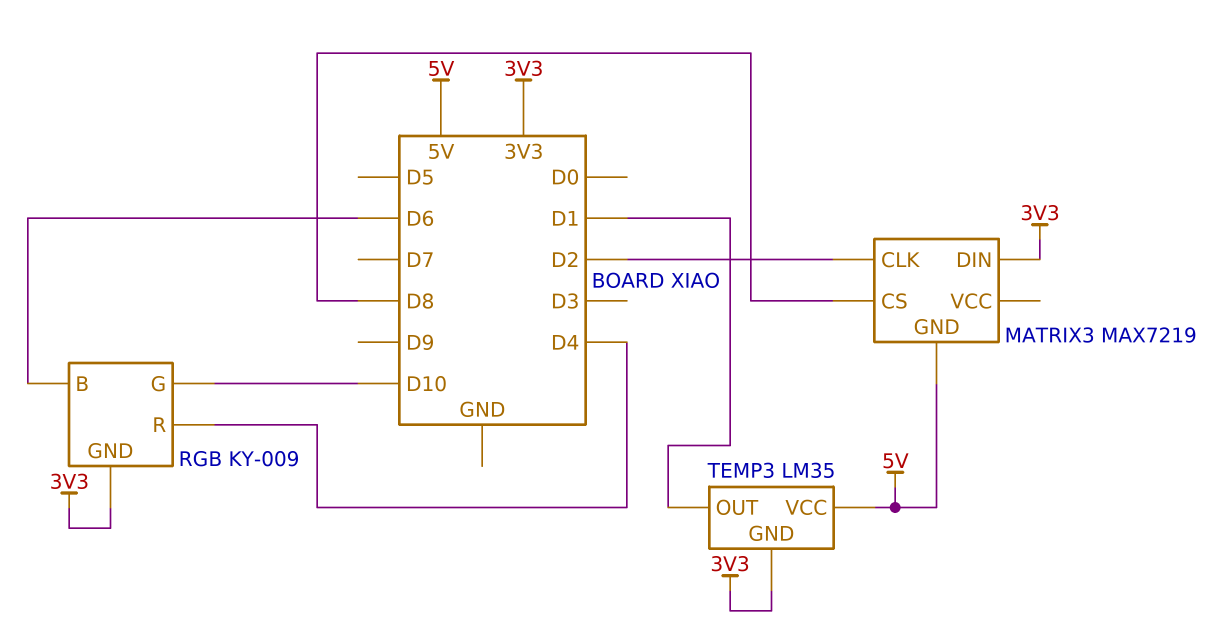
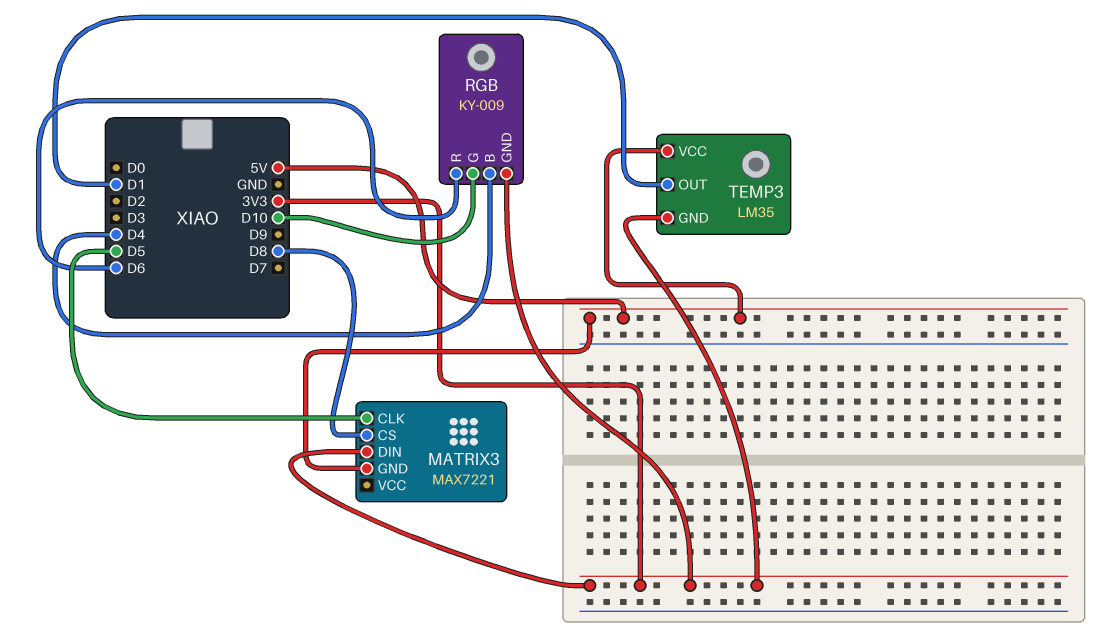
MATRIX3: MAX7219 -> MAX7221
MATRIX3 pin CLK: D2 -> D5
RGB pin B: D6 -> D4
RGB pin R: D4 -> D6

